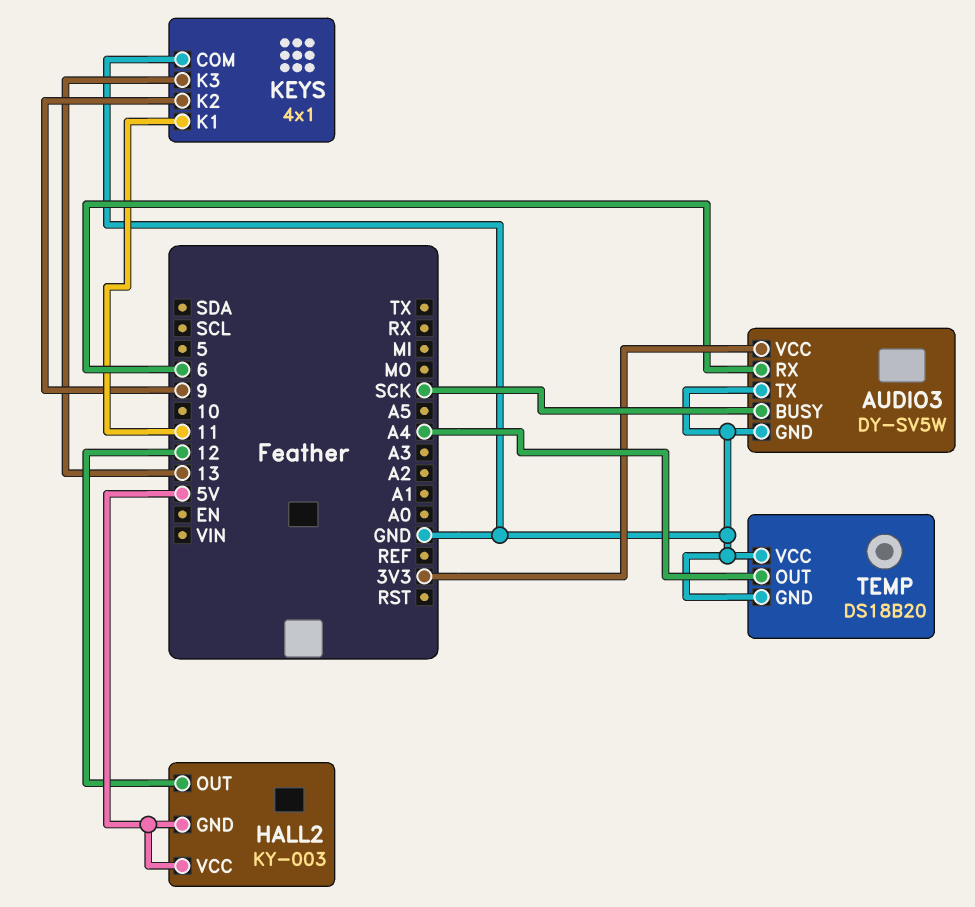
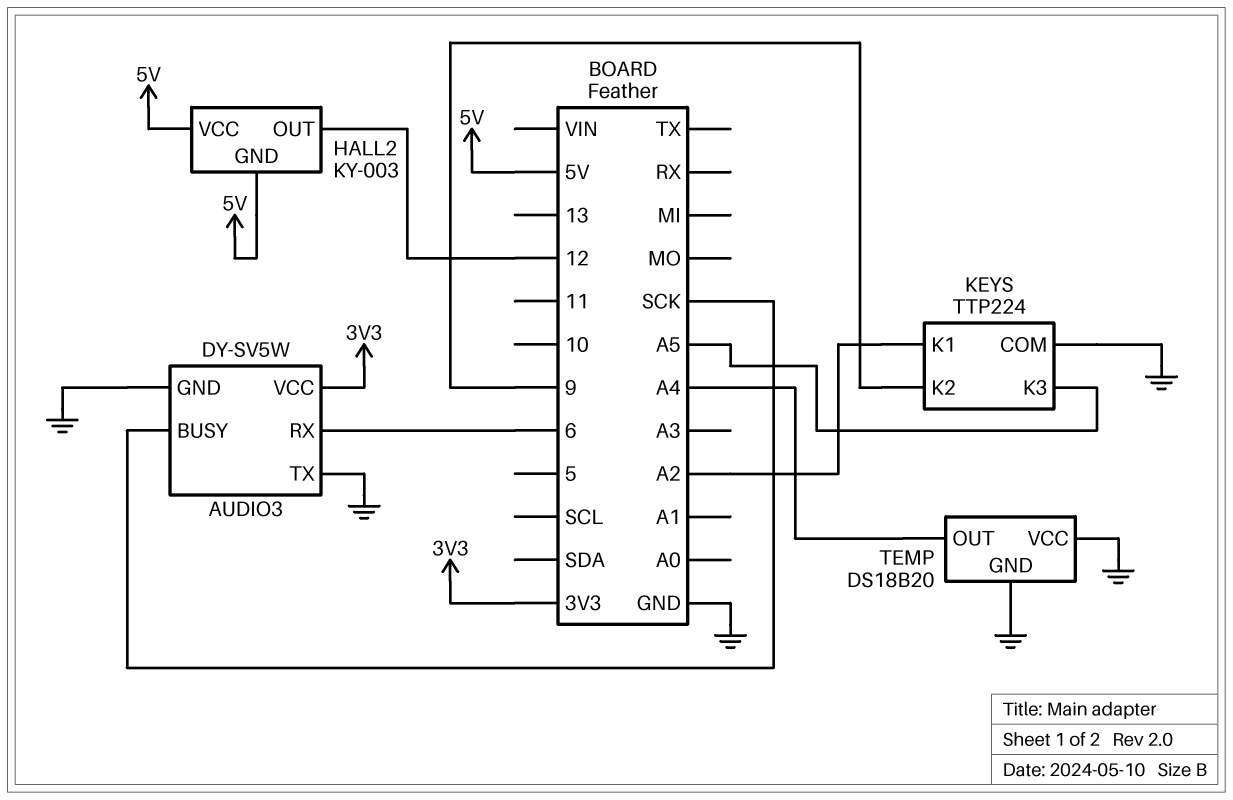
KEYS: 4x1 -> TTP224
KEYS pin K1: 11 -> A2
KEYS pin K3: 13 -> A5

